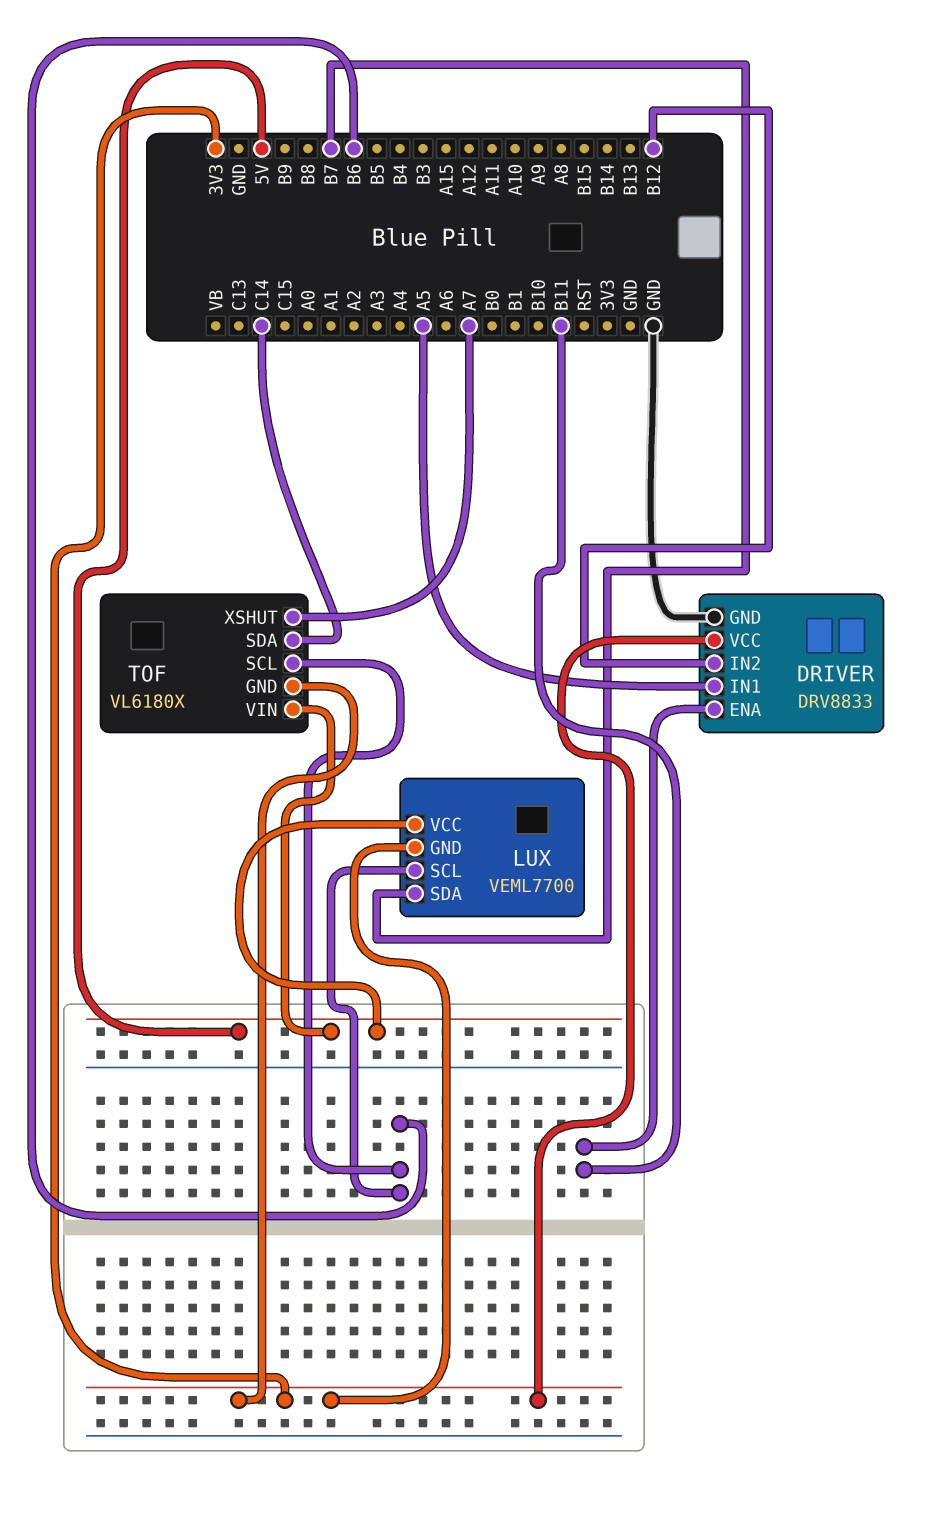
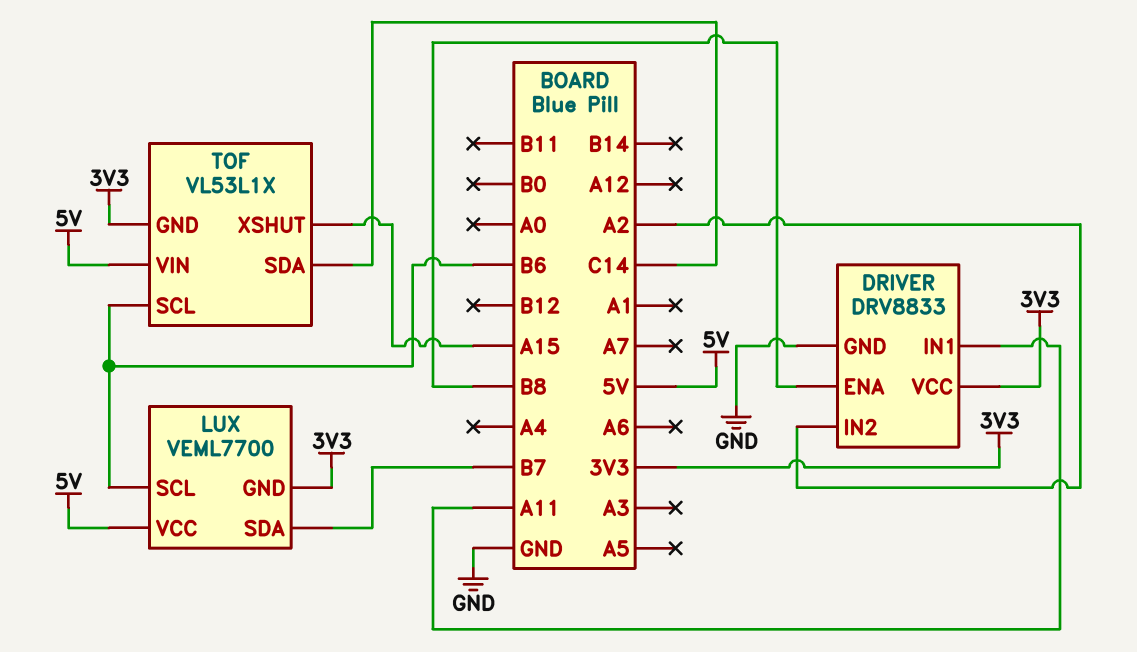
DRIVER pin ENA: B11 -> B8
DRIVER pin IN1: A5 -> A11
DRIVER pin IN2: B12 -> A2
TOF: VL6180X -> VL53L1X
TOF pin XSHUT: A7 -> A15

